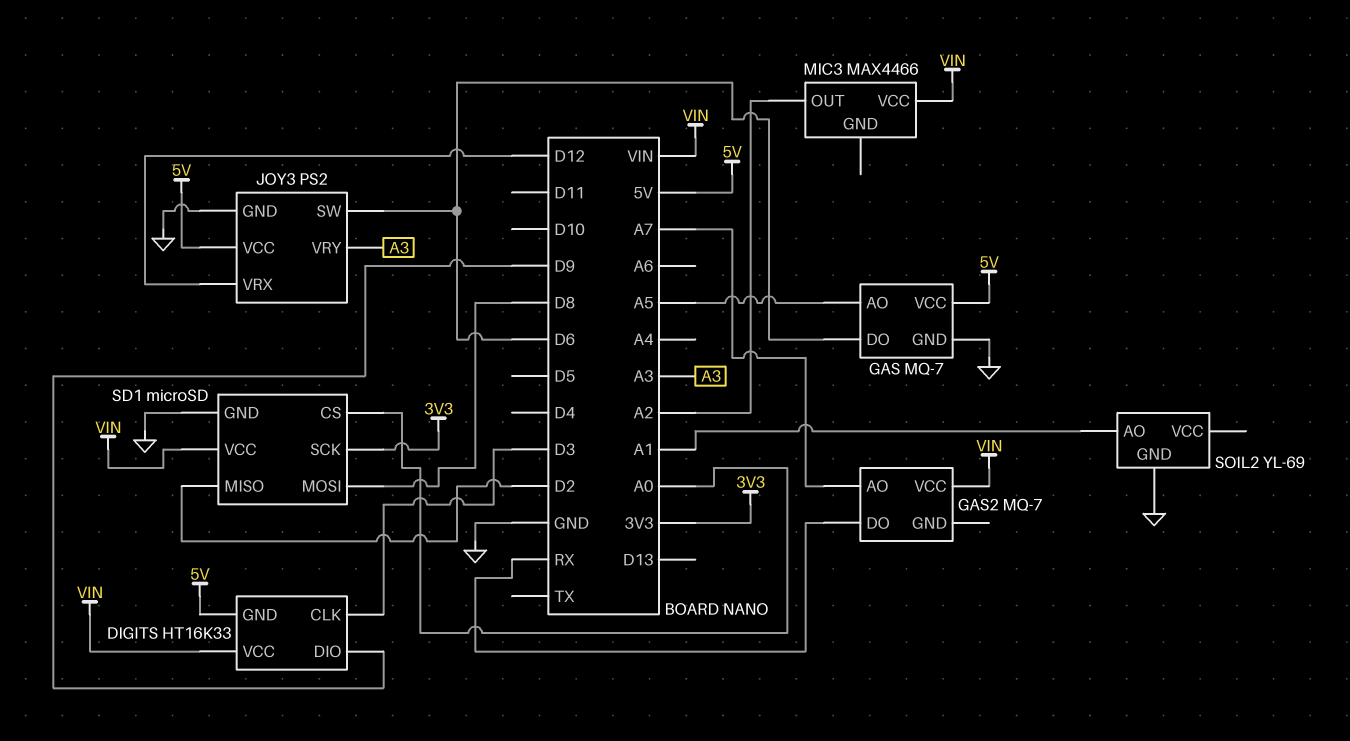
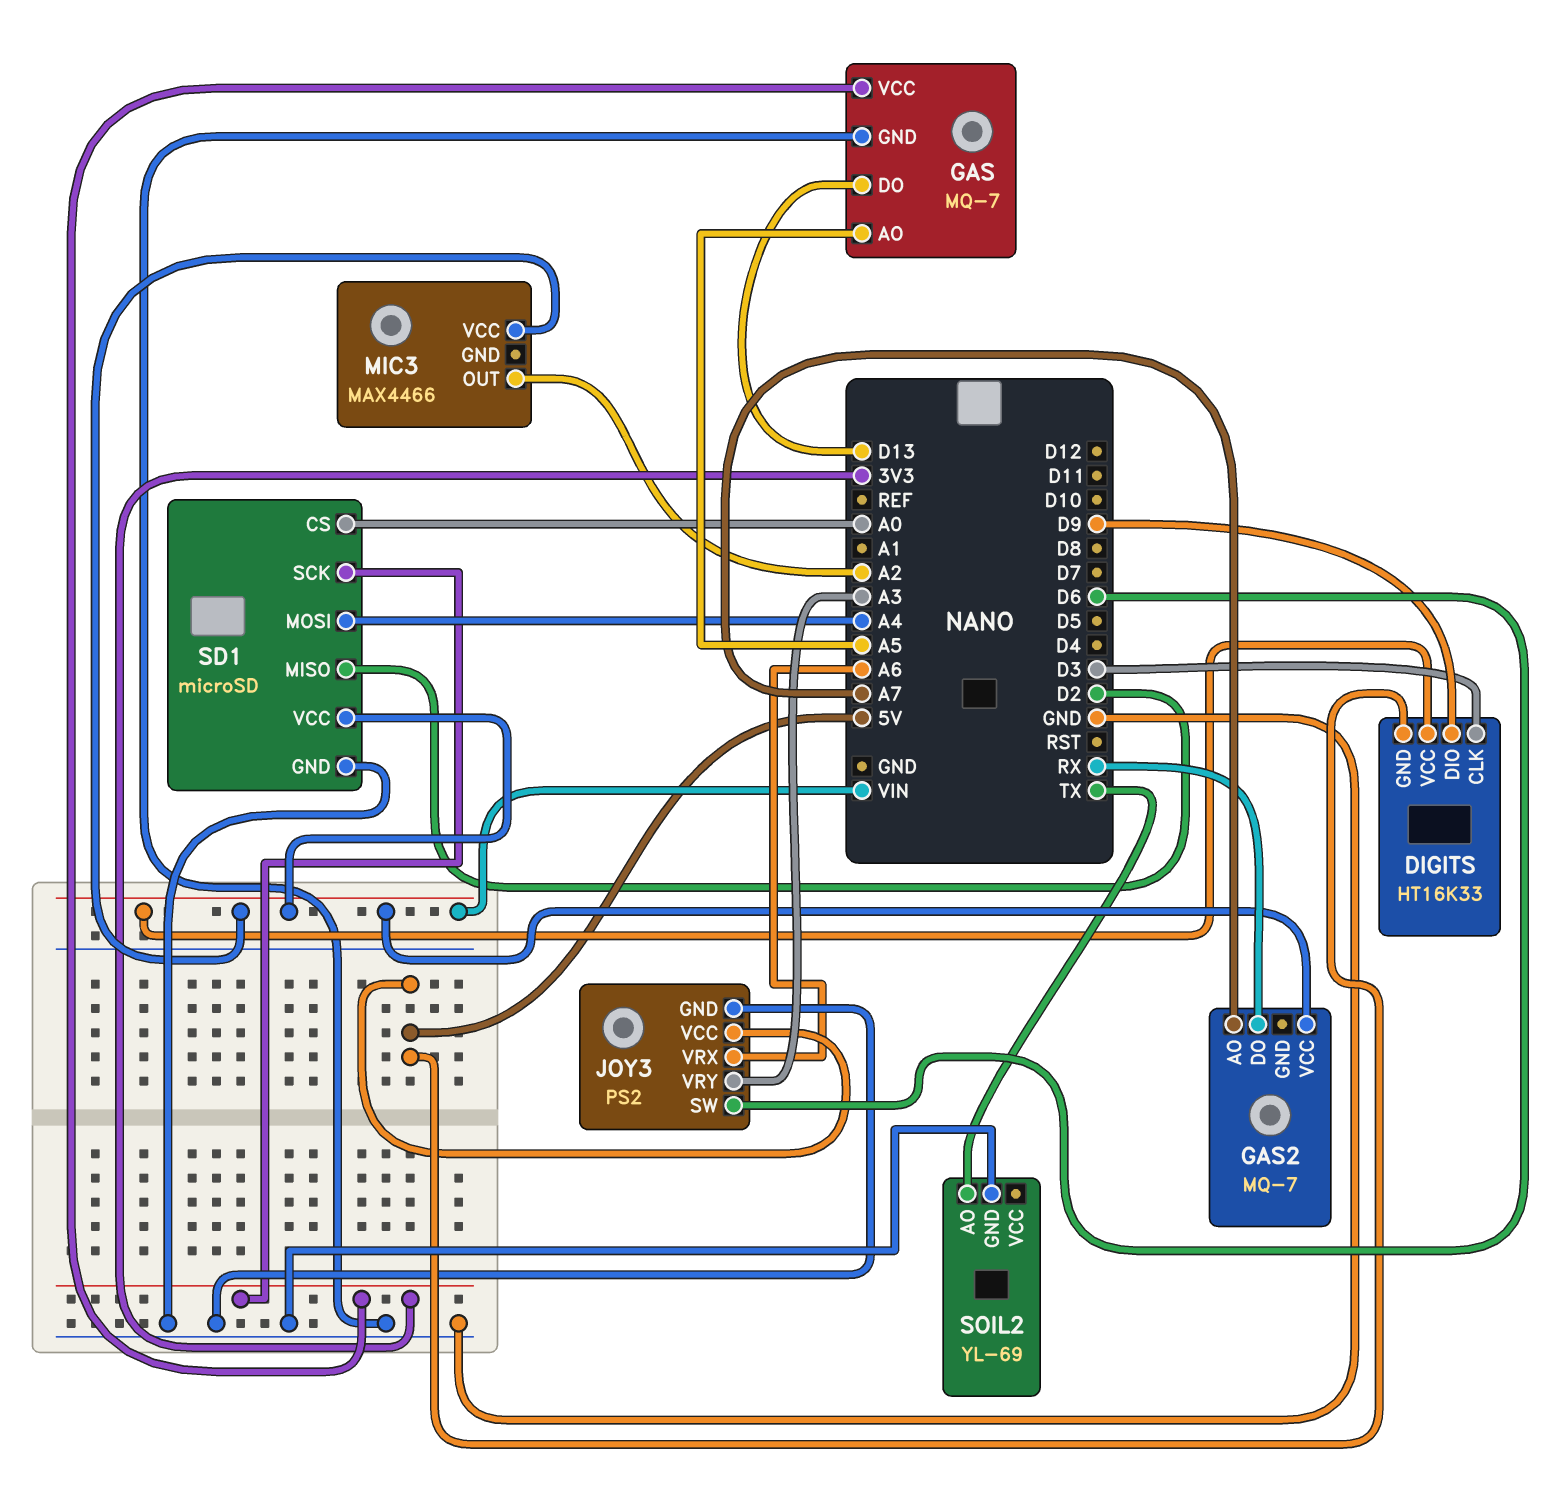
GAS pin DO: D6 -> D13
GAS pin VCC: 5V -> 3V3
JOY3 pin VRX: D12 -> A6
SD1 pin MOSI: D8 -> A4
SOIL2 pin AO: A1 -> TX

